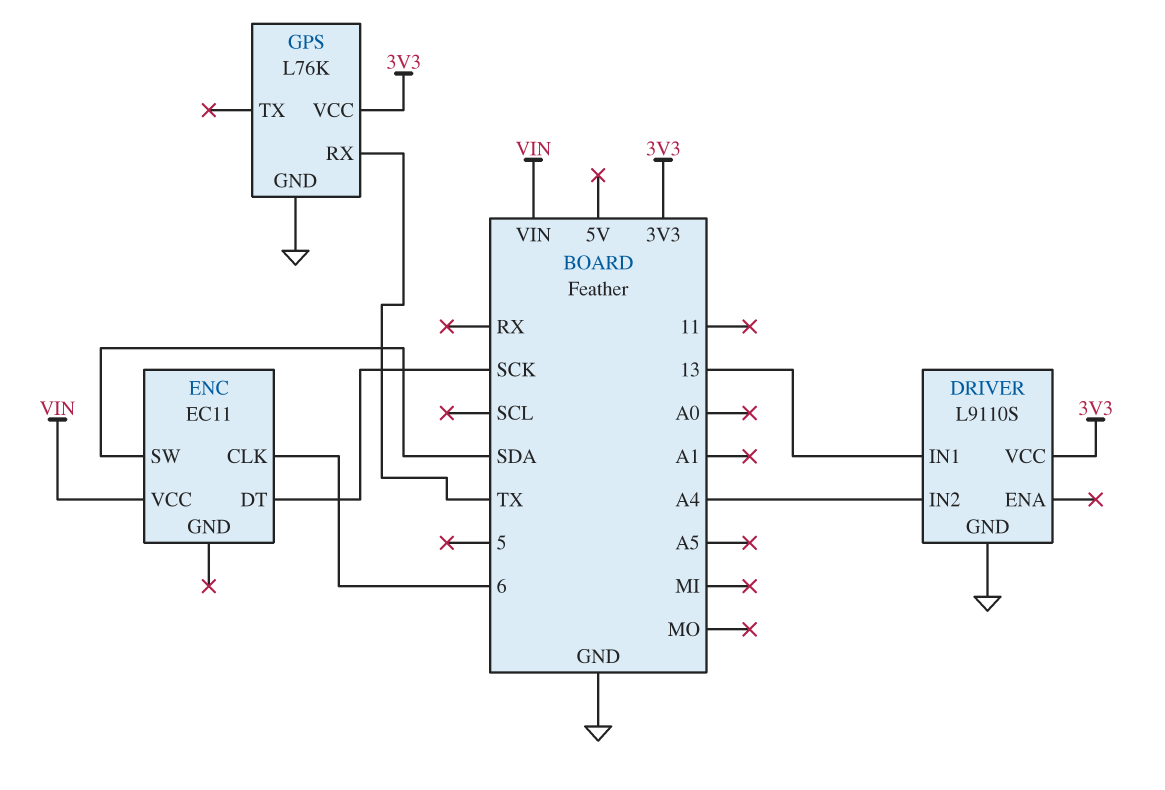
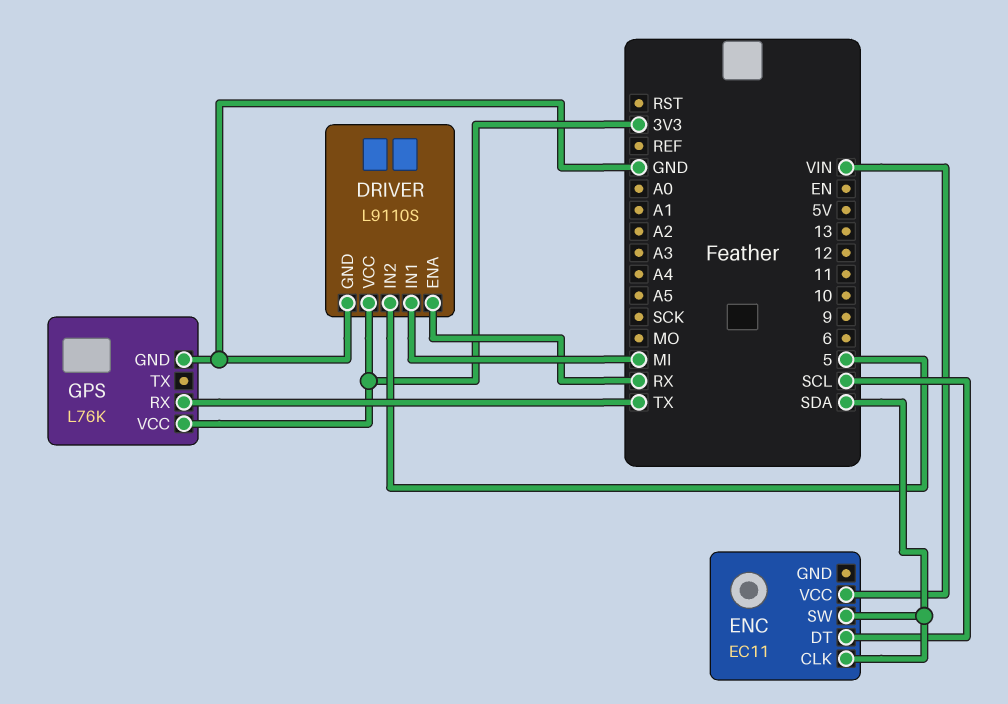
DRIVER pin ENA: none -> RX
DRIVER pin IN1: 13 -> MI
DRIVER pin IN2: A4 -> 5
ENC pin CLK: 6 -> SDA
ENC pin DT: SCK -> SCL

